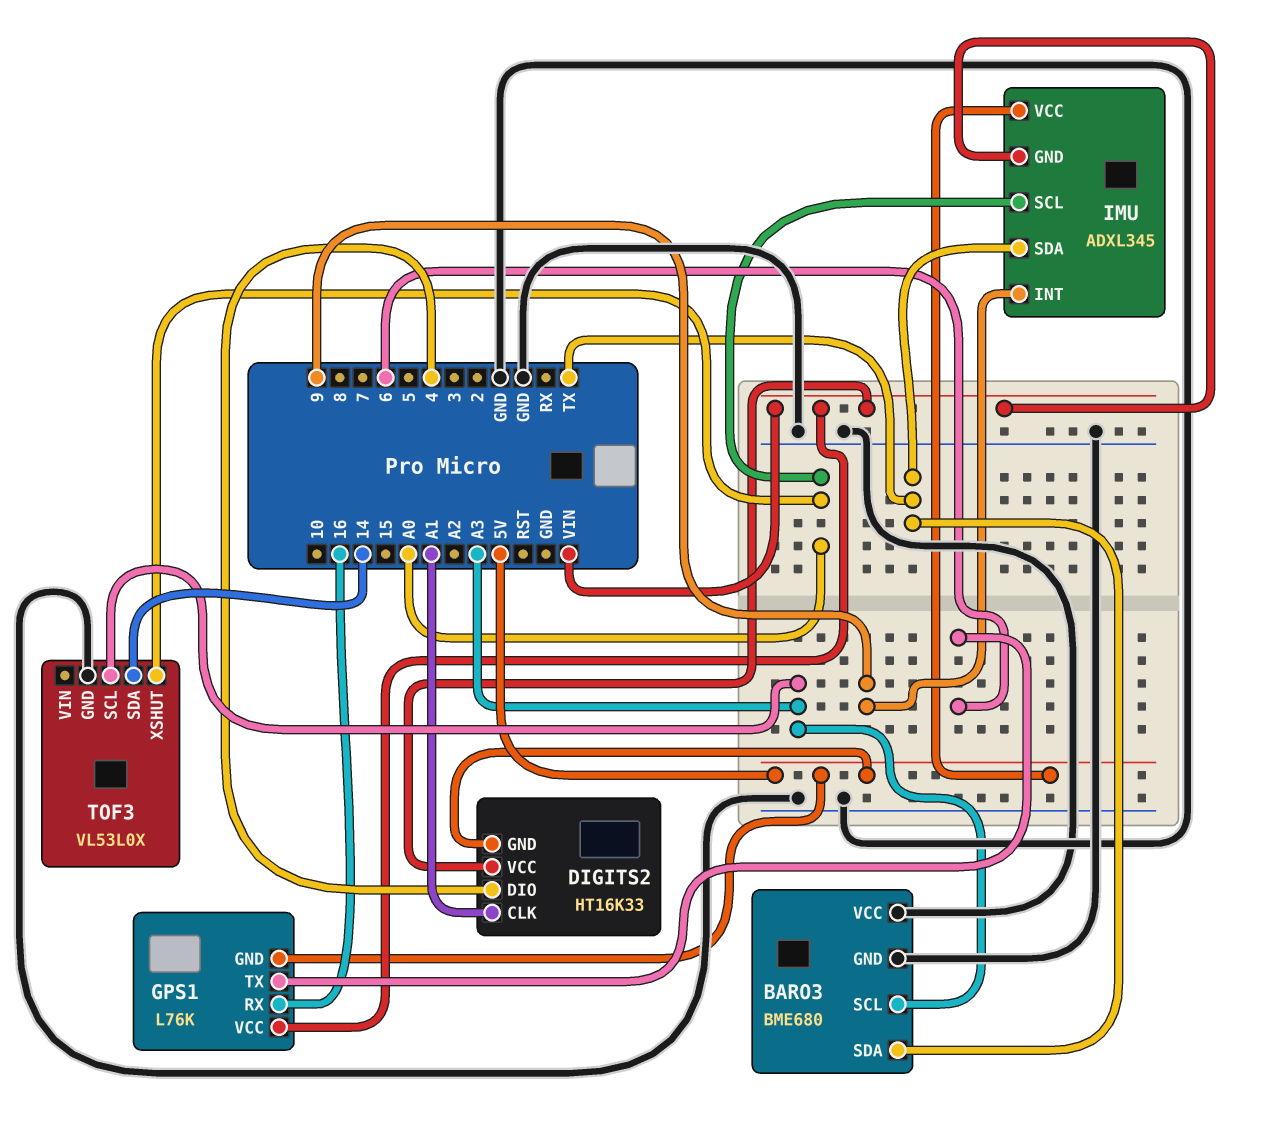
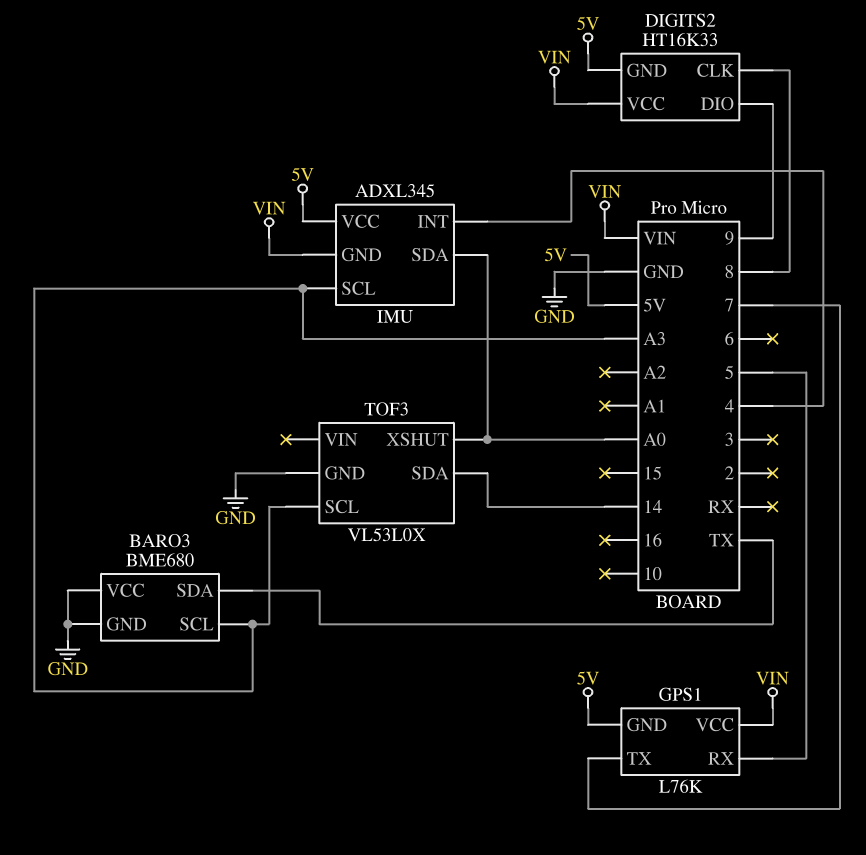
DIGITS2 pin CLK: A1 -> 8
DIGITS2 pin DIO: 4 -> 9
GPS1 pin RX: 16 -> 5
GPS1 pin TX: 6 -> 7
IMU pin INT: 9 -> 4
IMU pin SCL: A0 -> A3
IMU pin SDA: TX -> A0

